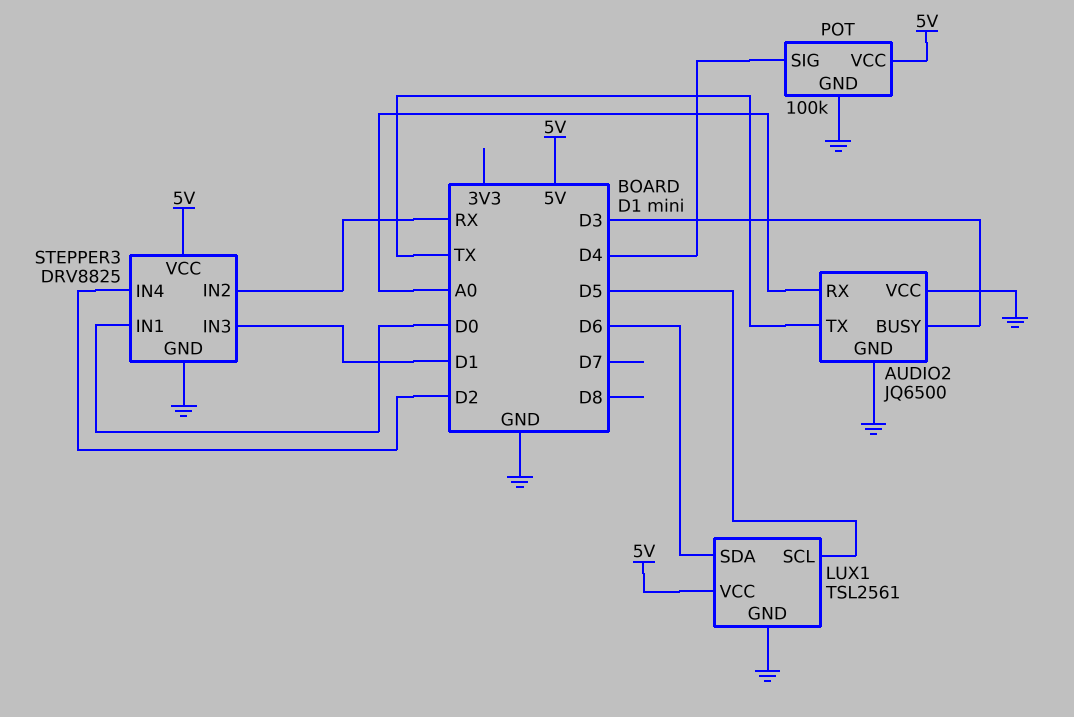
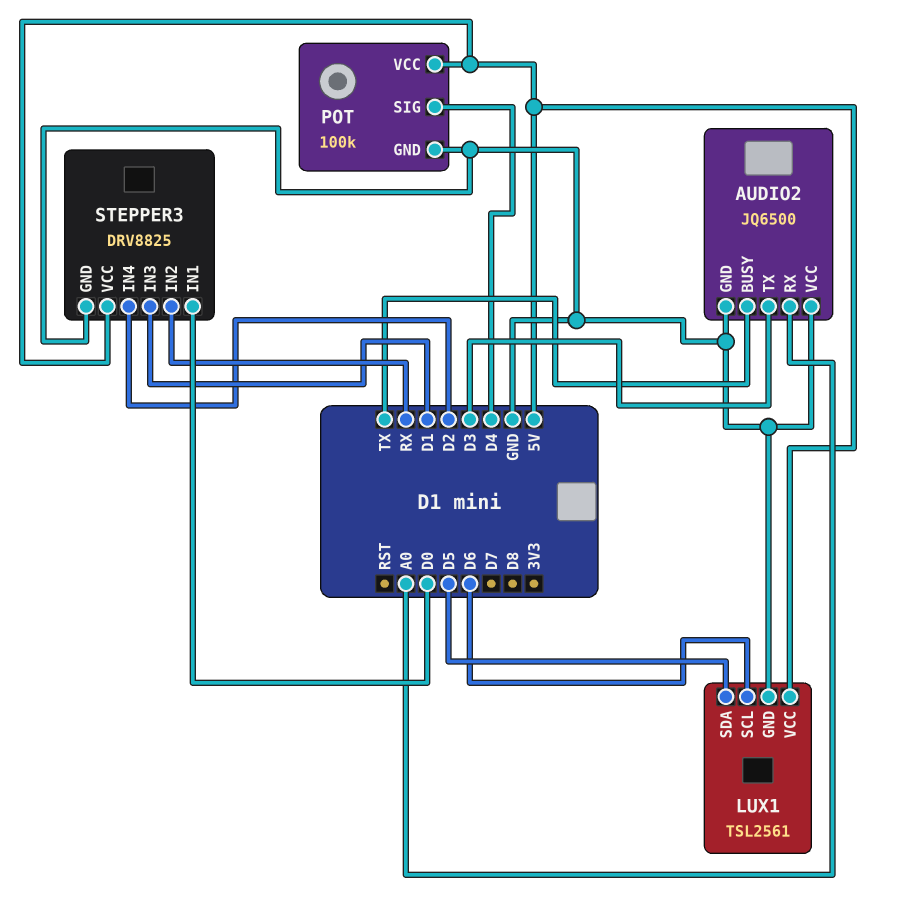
AUDIO2 pin BUSY: D3 -> TX
AUDIO2 pin TX: TX -> D3
LUX1 pin SCL: D5 -> D6
LUX1 pin SDA: D6 -> D5

